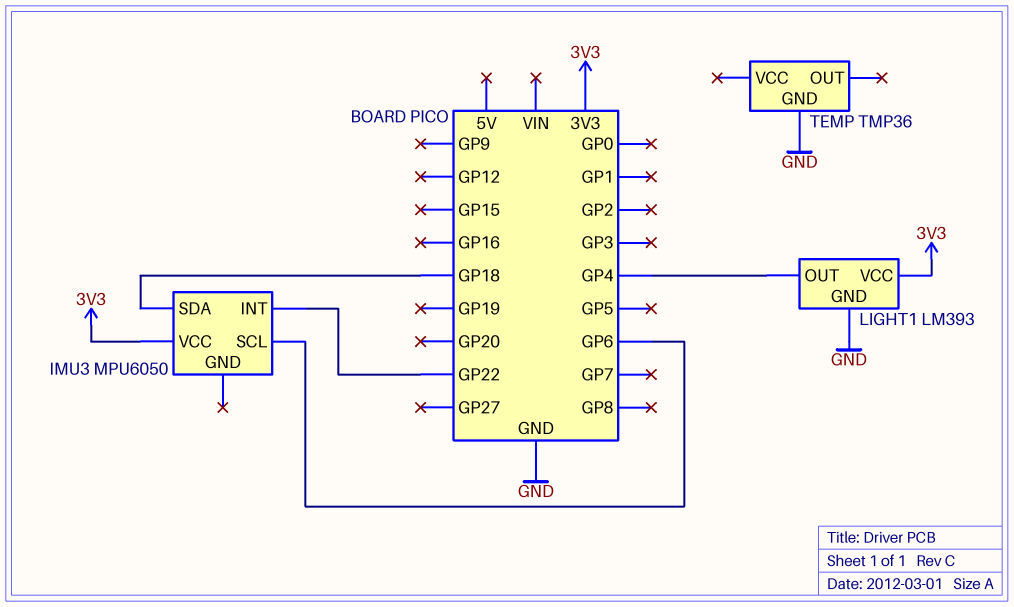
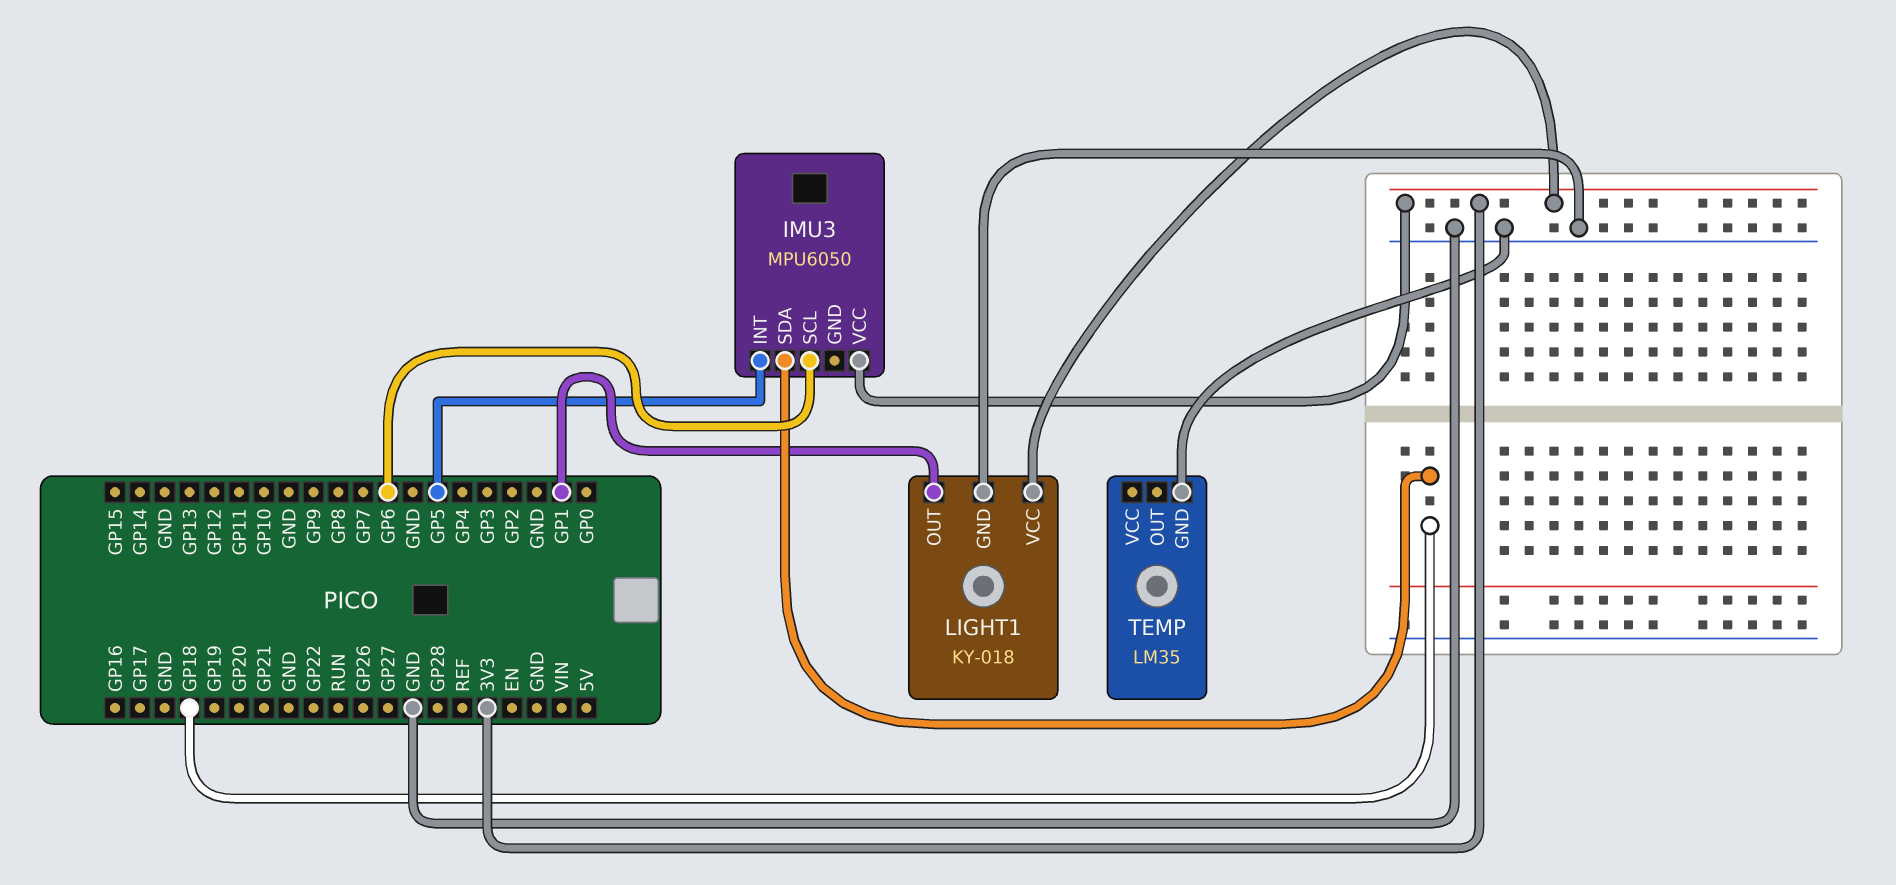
IMU3 pin INT: GP22 -> GP5
LIGHT1: LM393 -> KY-018
LIGHT1 pin OUT: GP4 -> GP1
TEMP: TMP36 -> LM35

